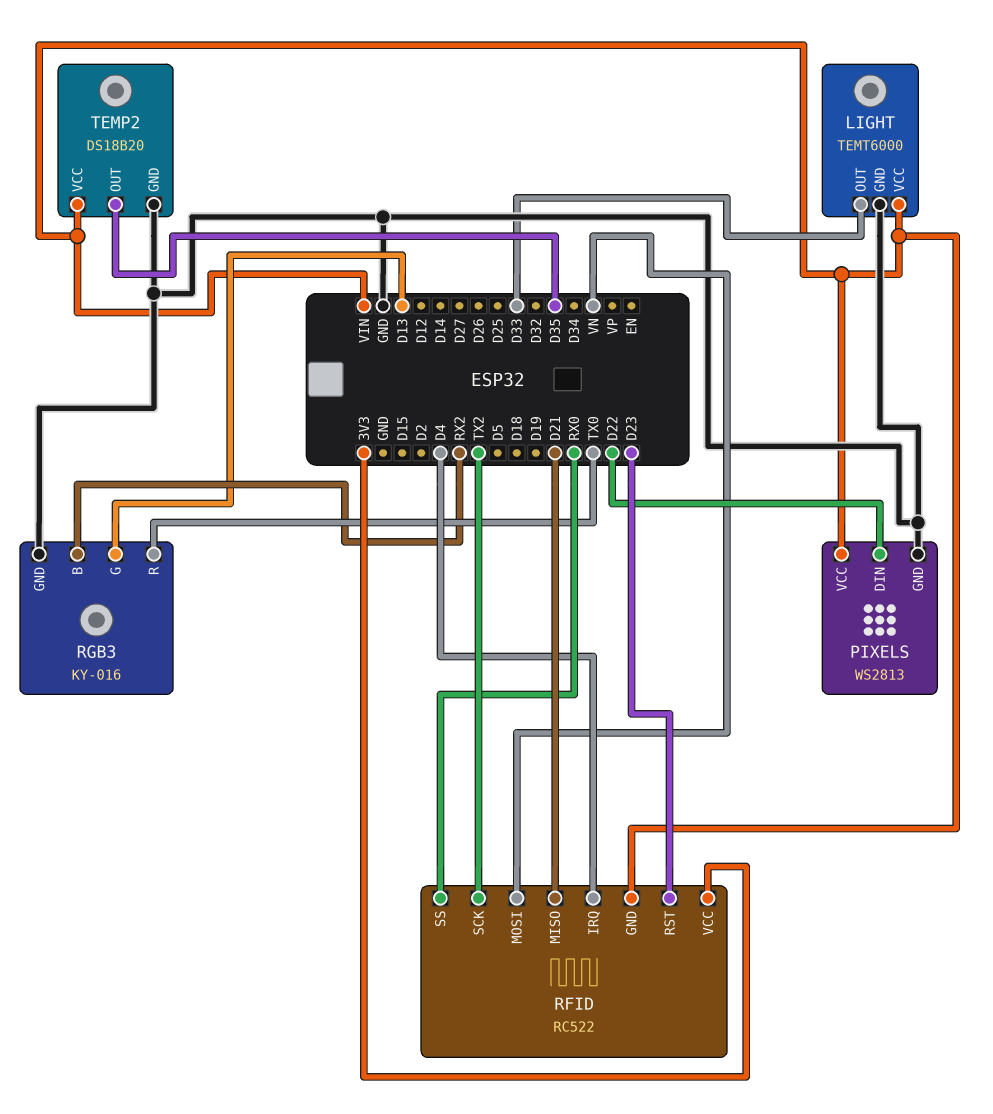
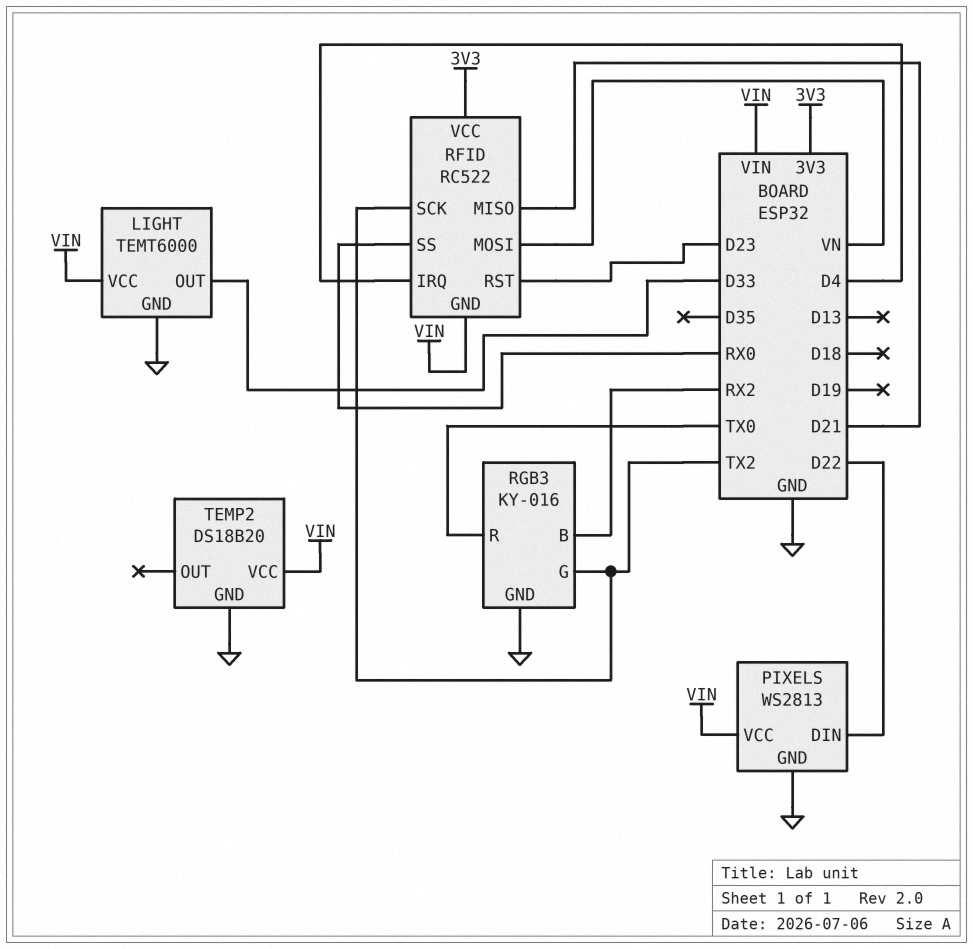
RGB3 pin G: D13 -> TX2
TEMP2 pin OUT: D35 -> none

